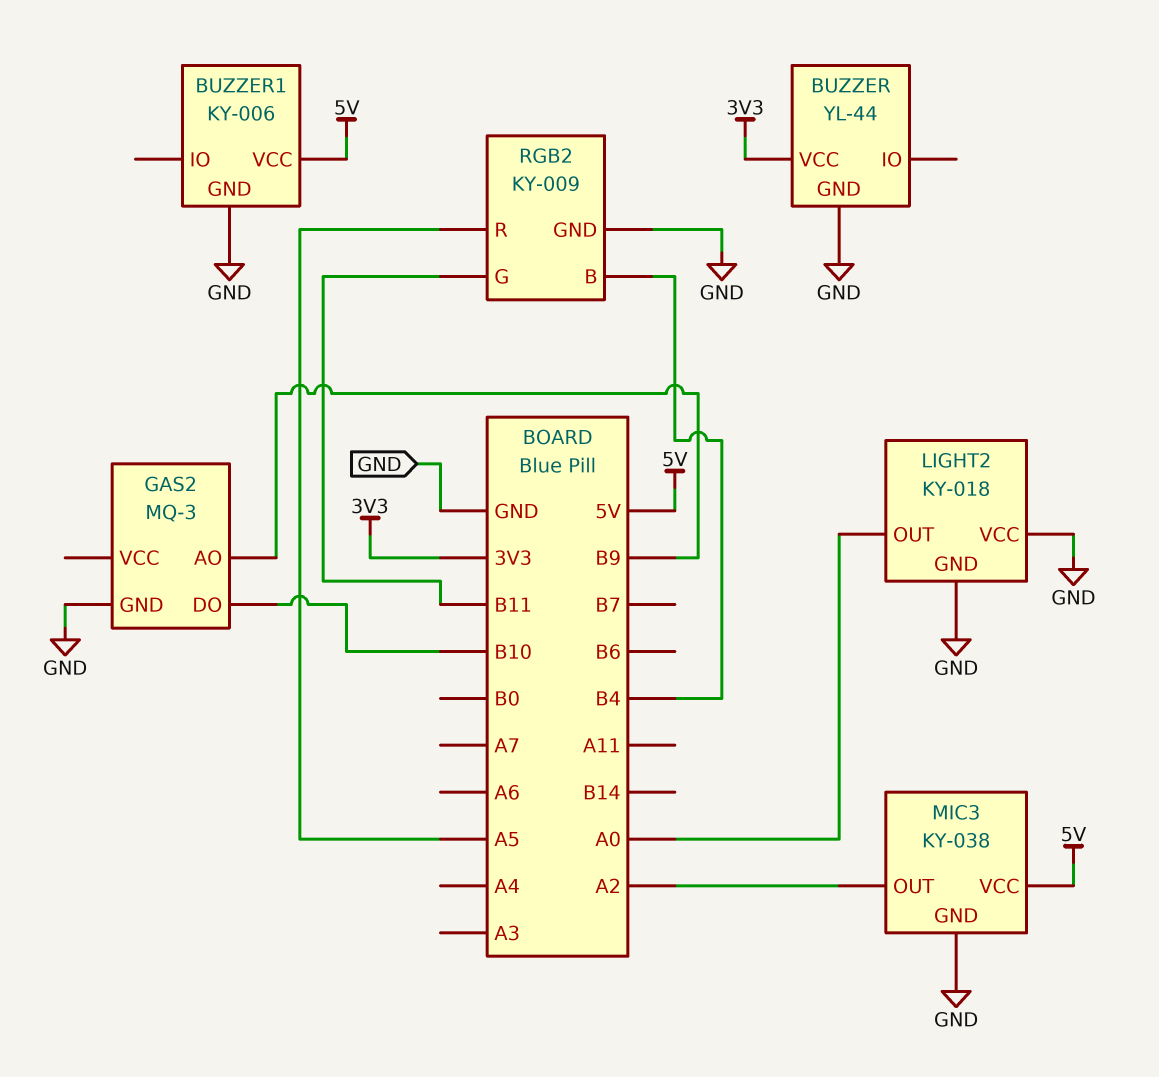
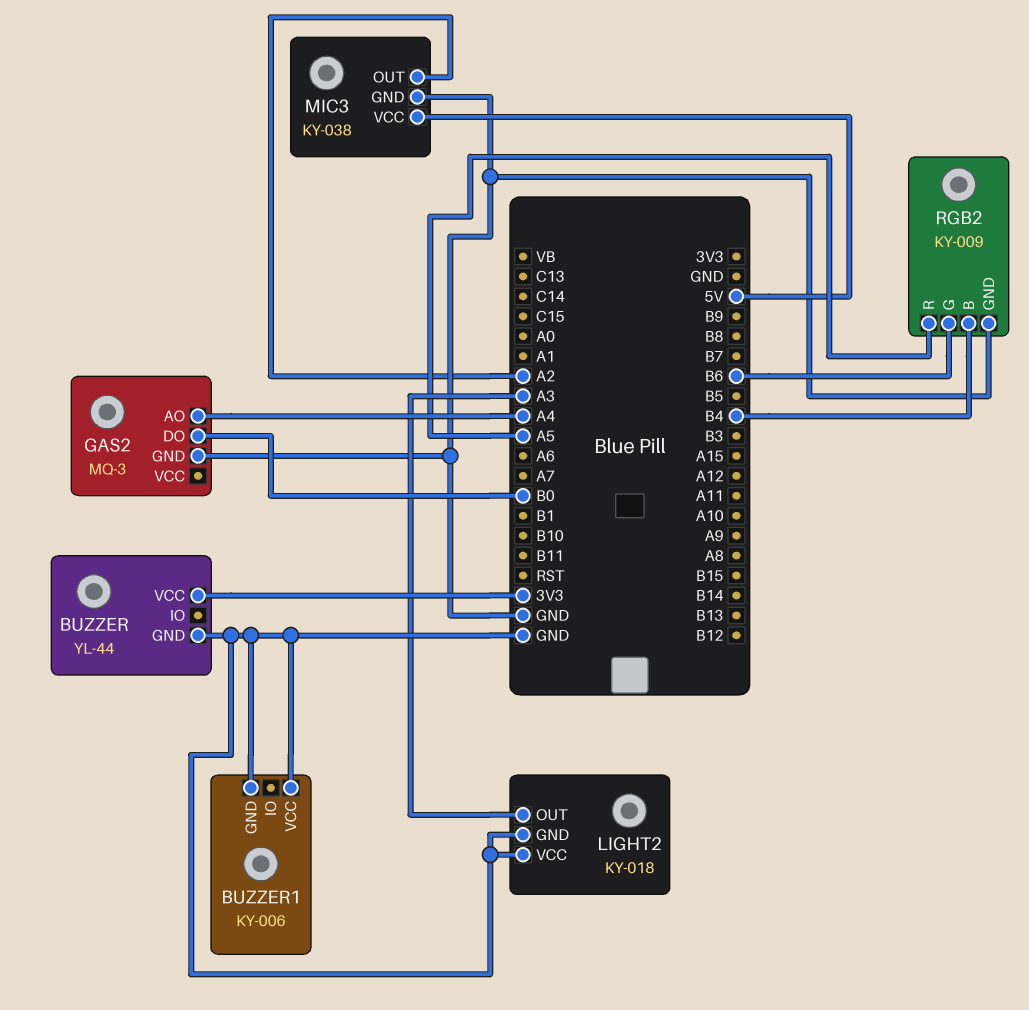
BUZZER1 pin VCC: 5V -> GND
GAS2 pin AO: B9 -> A4
GAS2 pin DO: B10 -> B0
LIGHT2 pin OUT: A0 -> A3
RGB2 pin G: B11 -> B6

